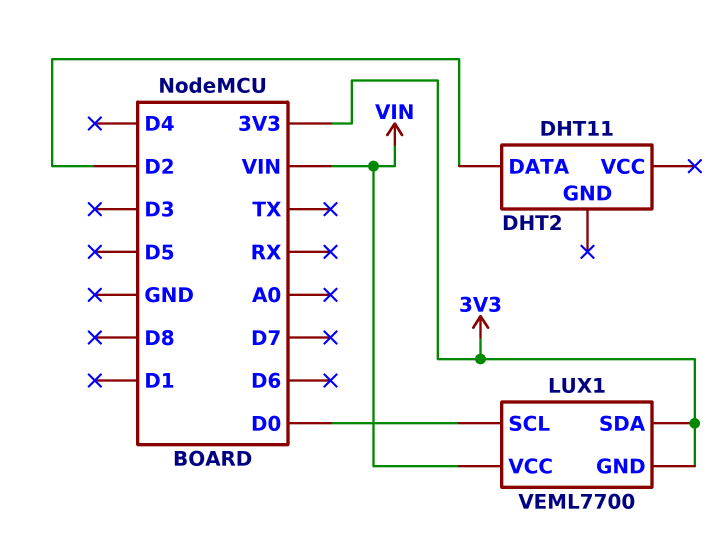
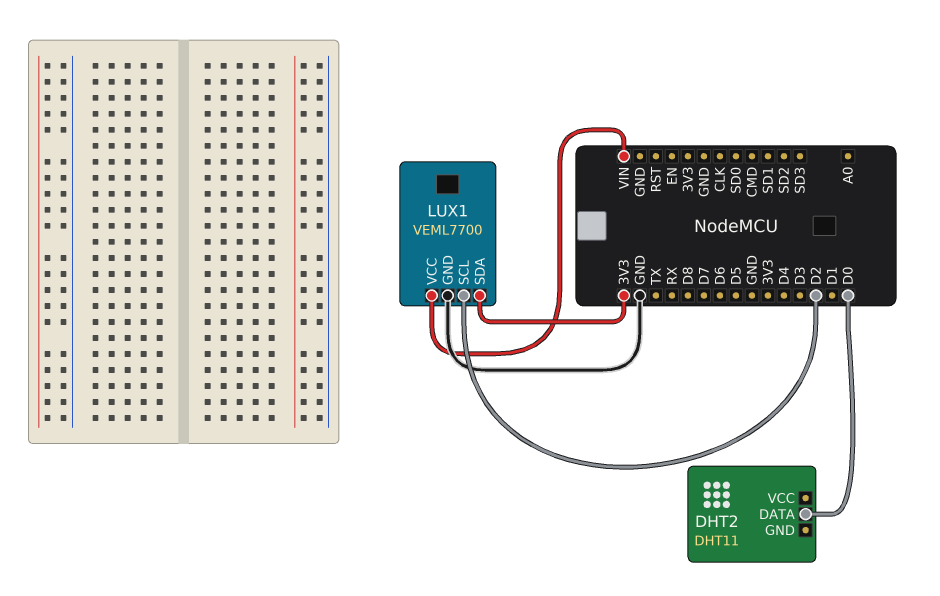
DHT2 pin DATA: D2 -> D0
LUX1 pin GND: 3V3 -> GND
LUX1 pin SCL: D0 -> D2

